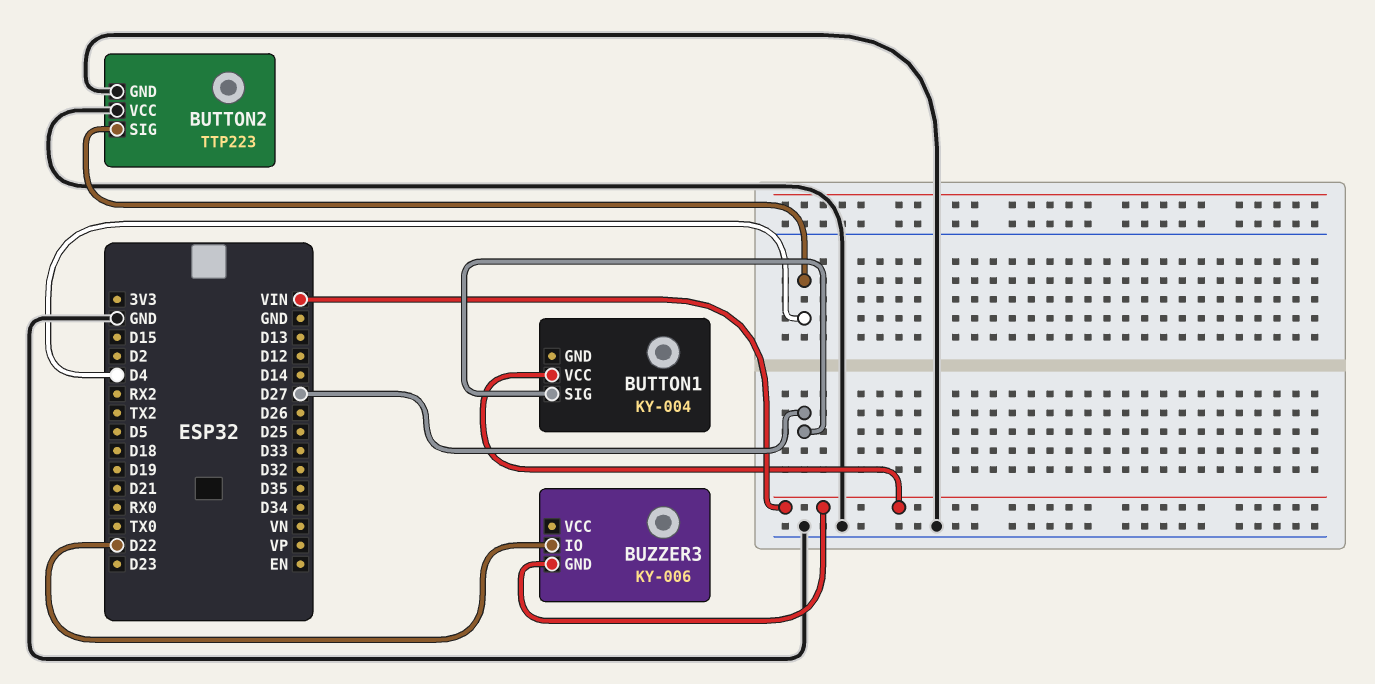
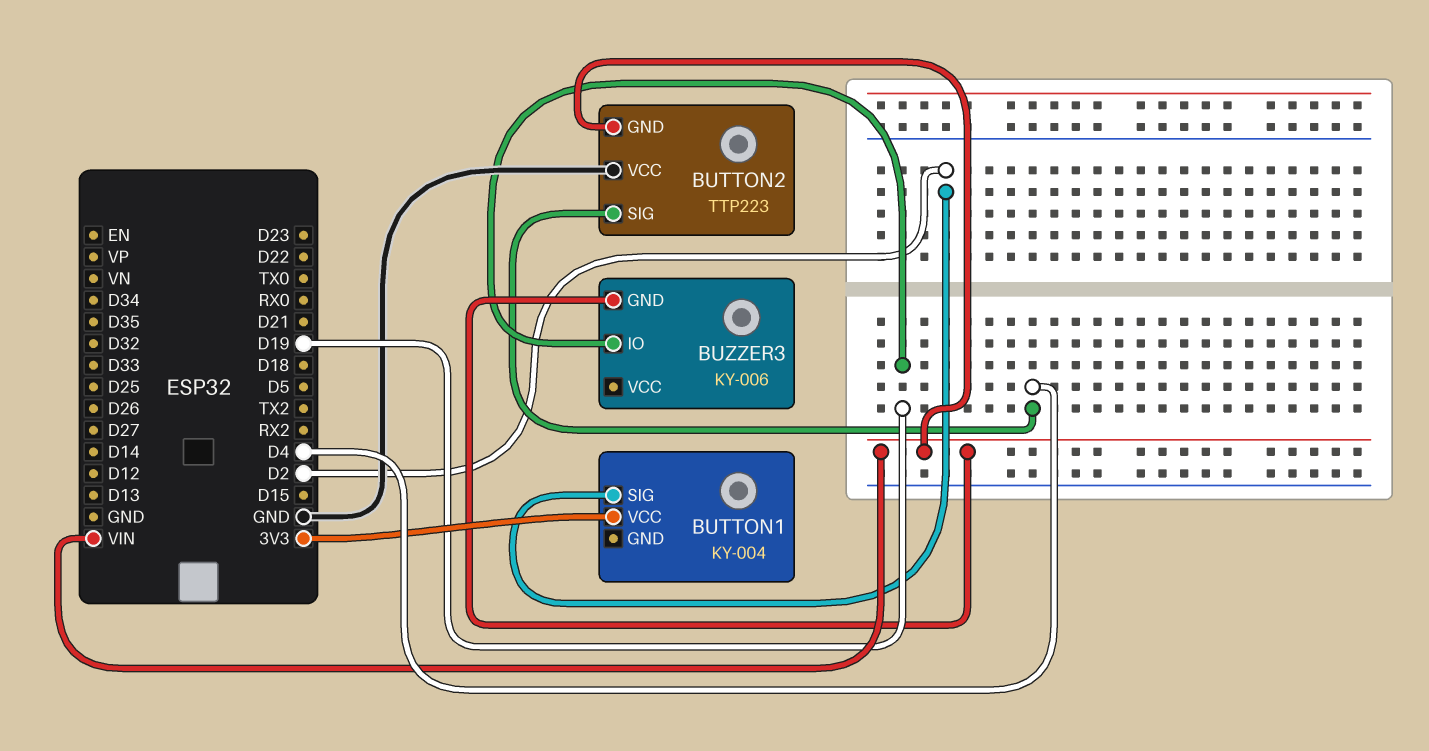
BUTTON1 pin SIG: D27 -> D2
BUTTON1 pin VCC: VIN -> 3V3
BUTTON2 pin GND: GND -> VIN
BUZZER3 pin IO: D22 -> D19

